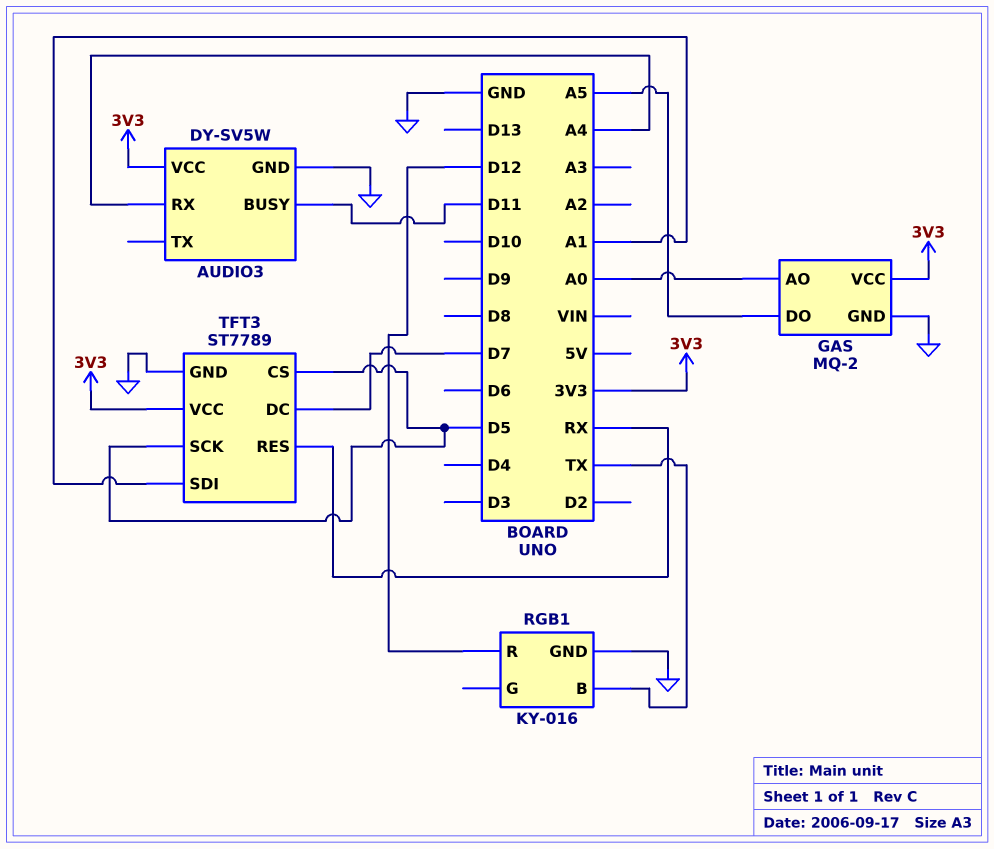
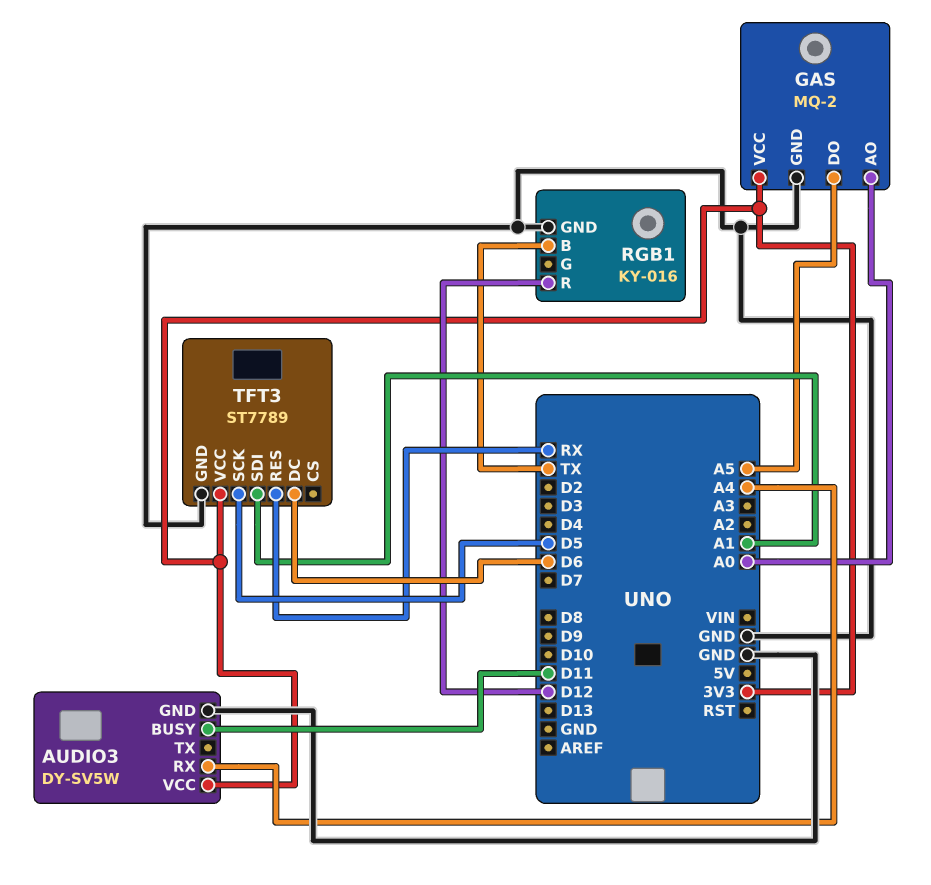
TFT3 pin CS: D5 -> none
TFT3 pin DC: D7 -> D6

